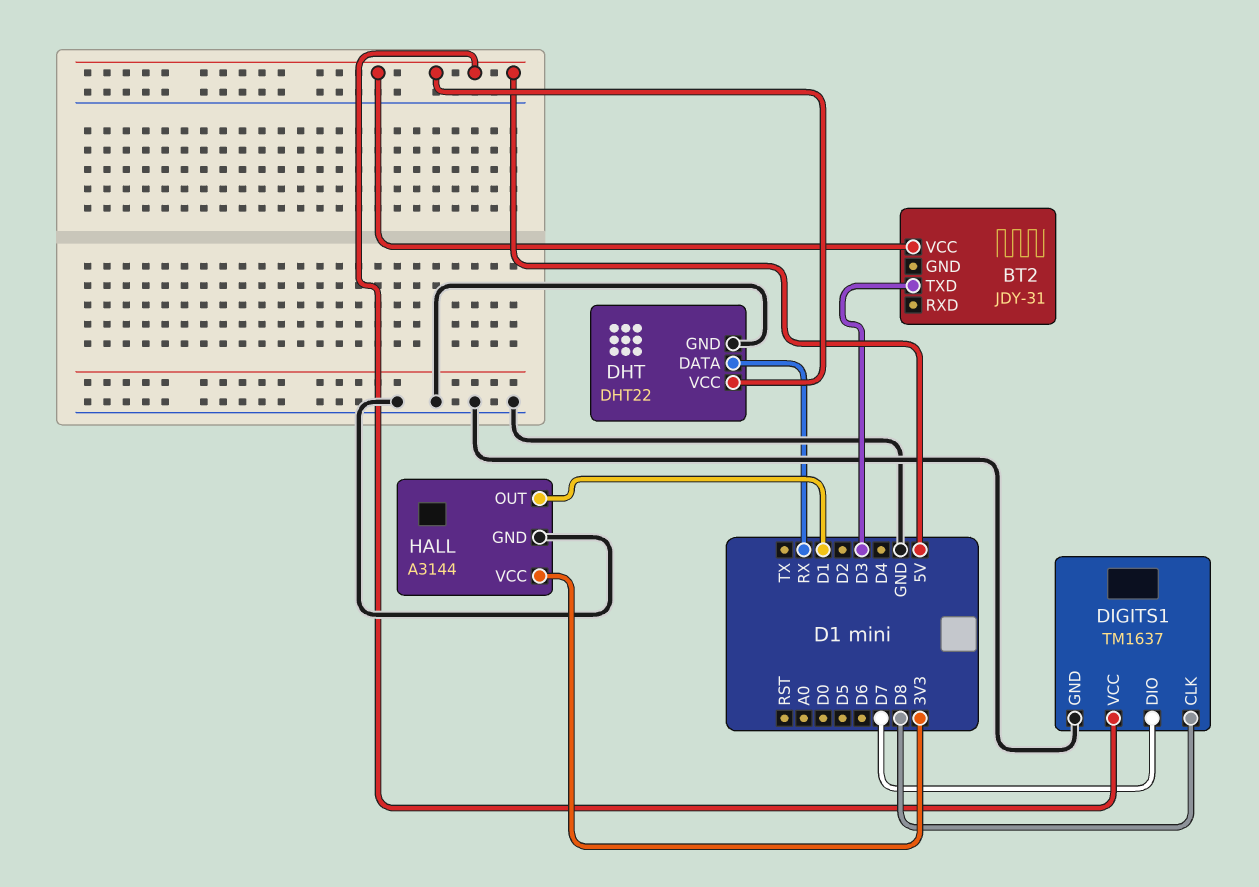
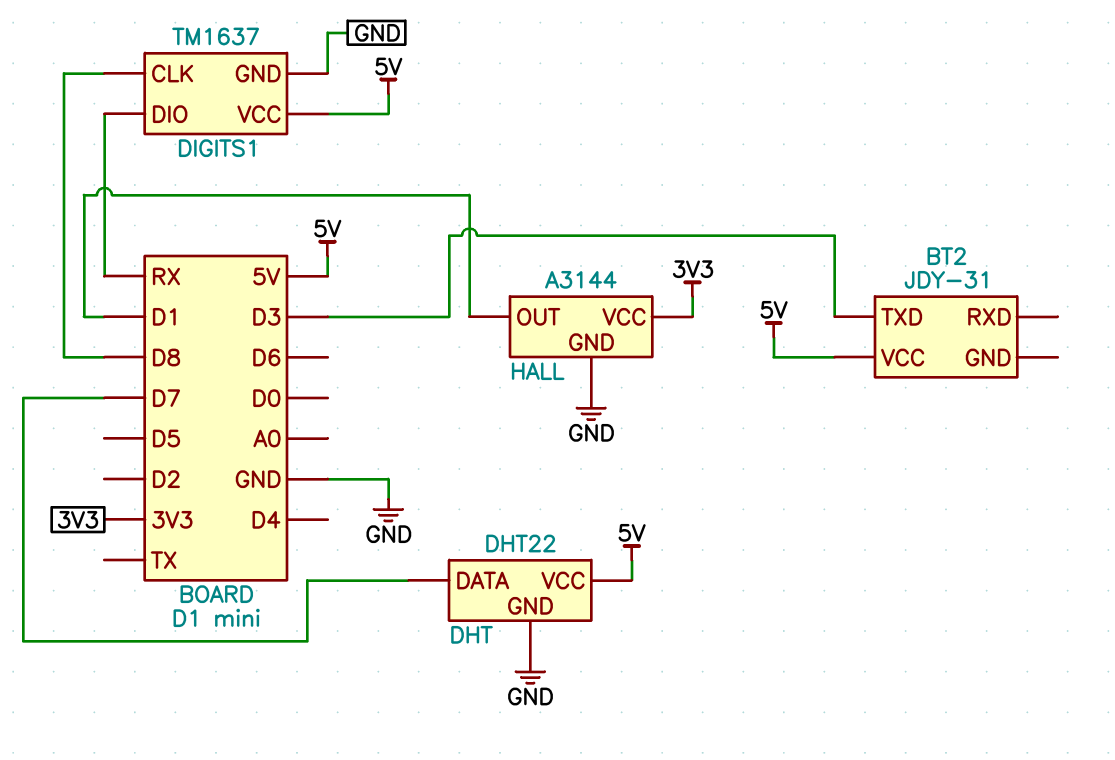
DHT pin DATA: RX -> D7
DIGITS1 pin DIO: D7 -> RX

